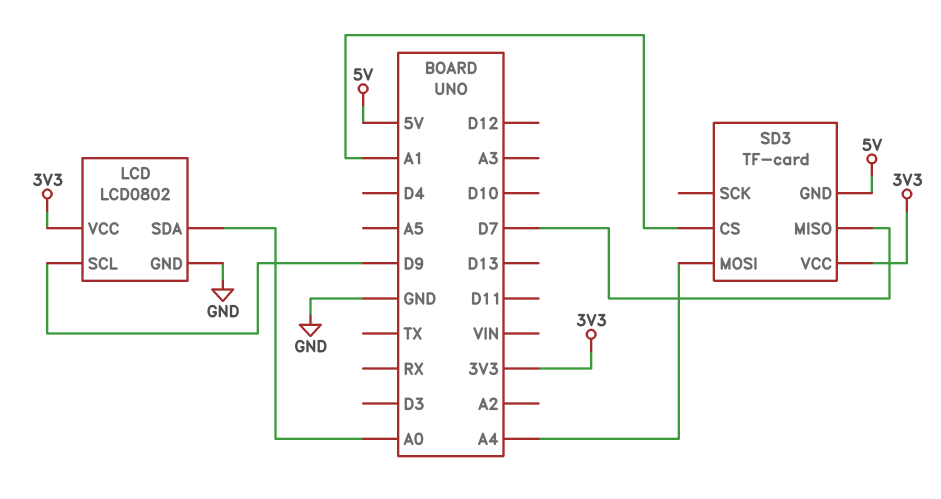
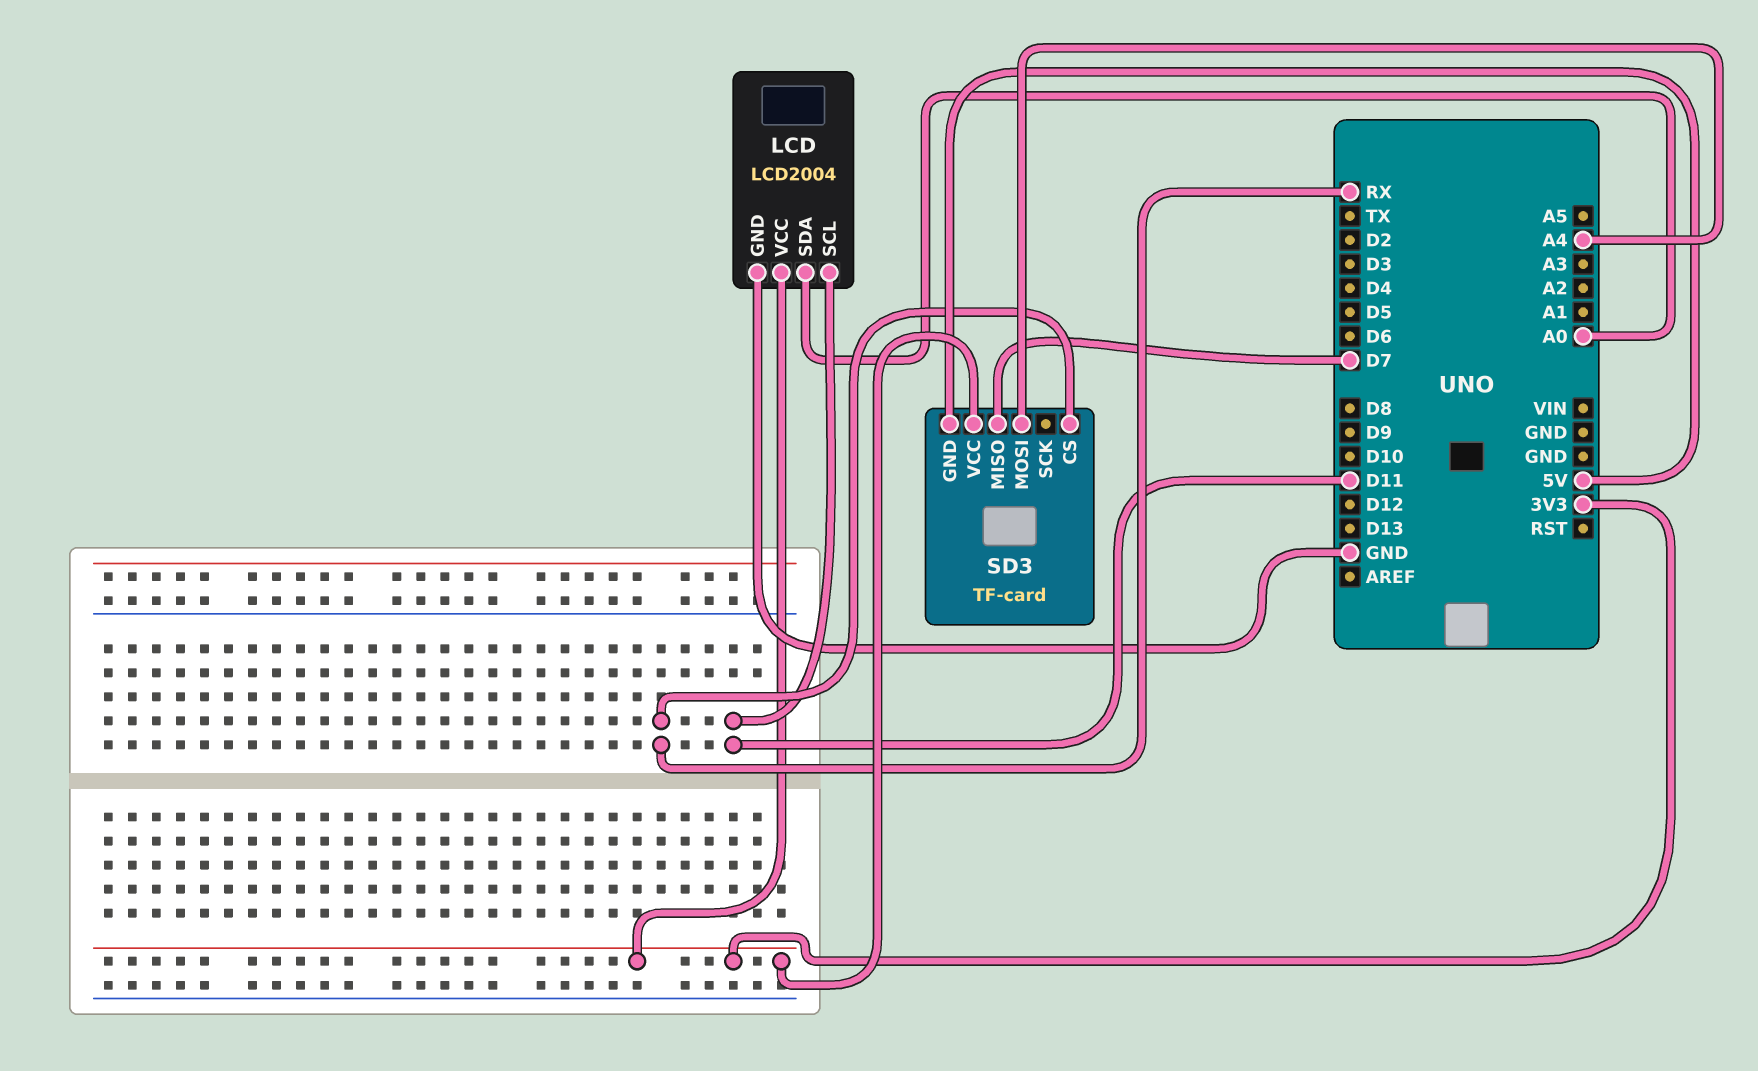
LCD: LCD0802 -> LCD2004
LCD pin SCL: D9 -> D11
SD3 pin CS: A1 -> RX

